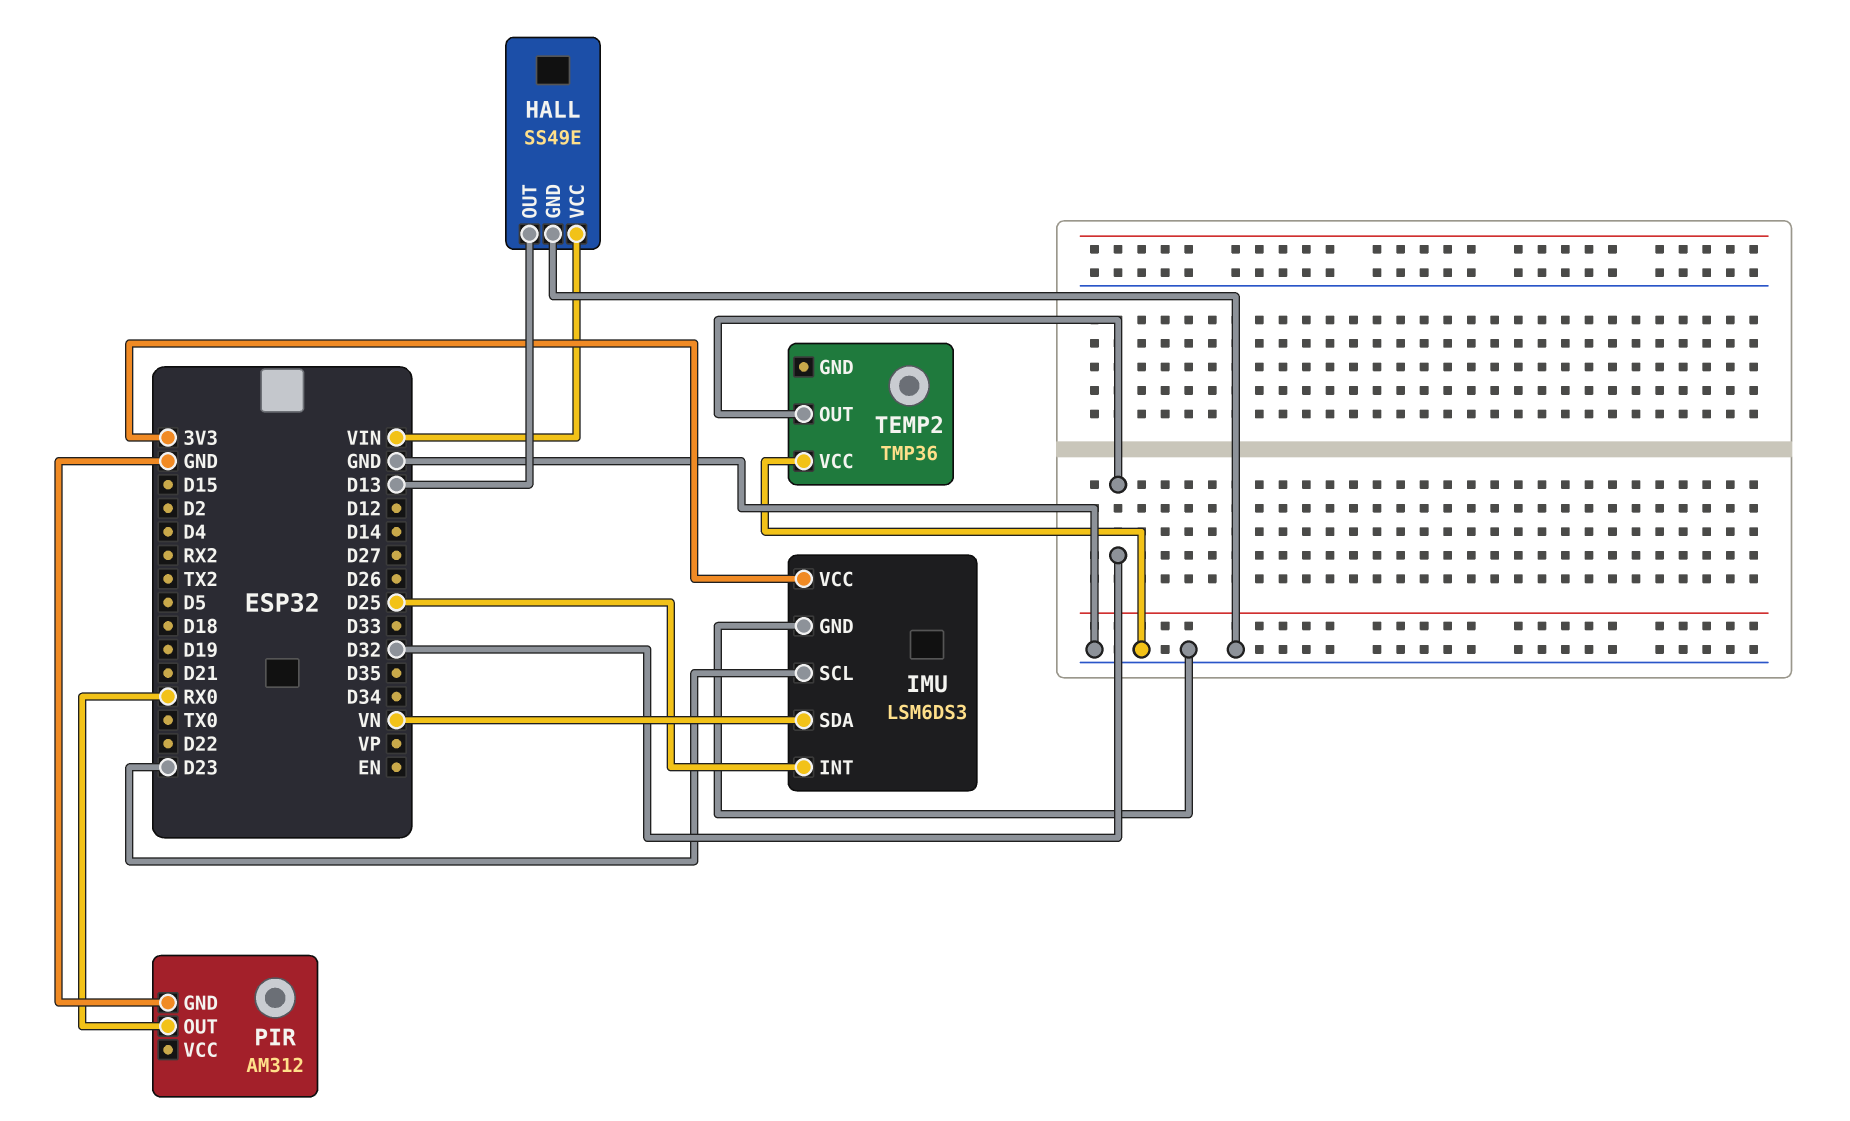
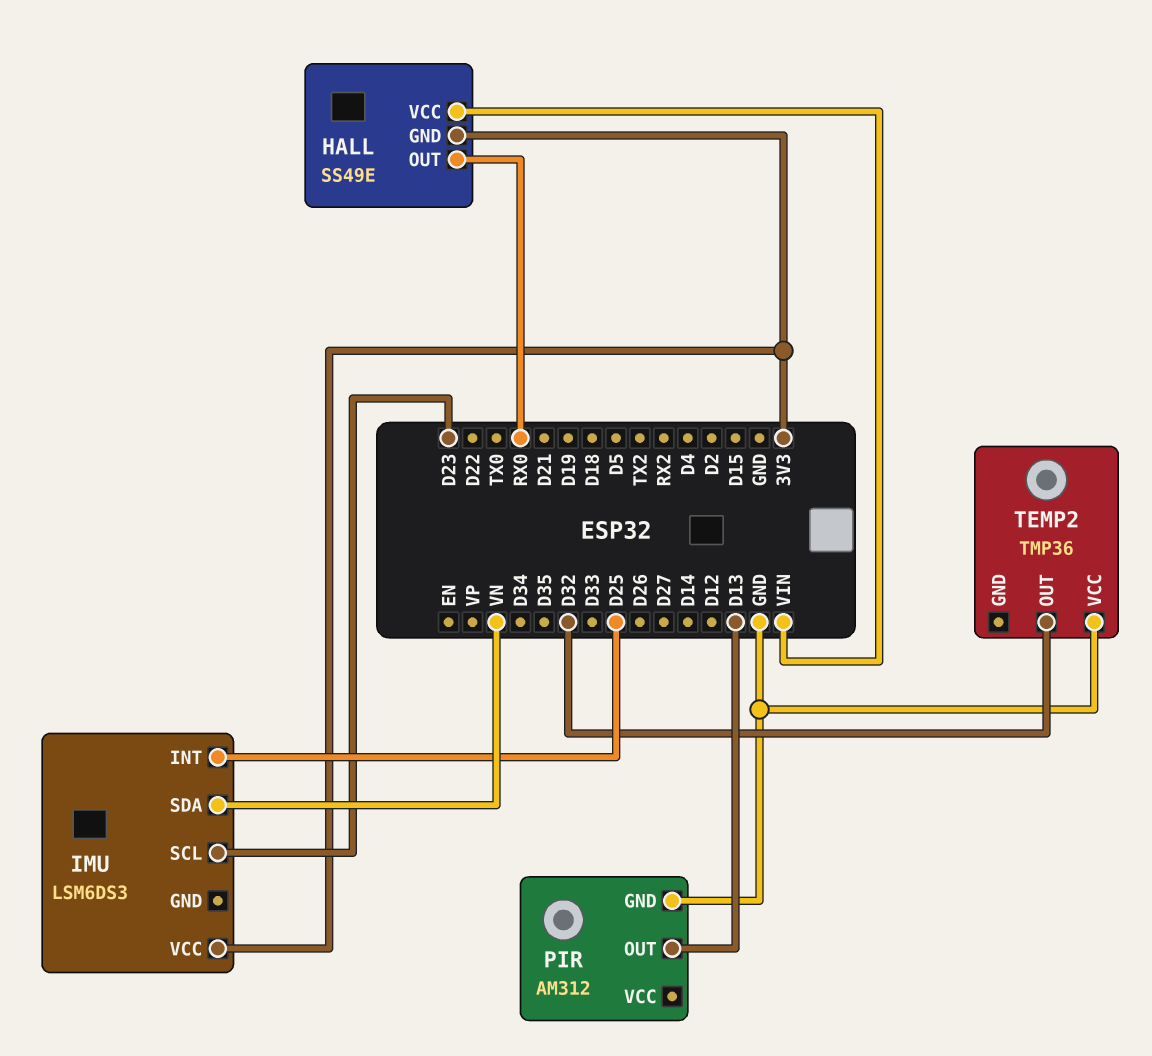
HALL pin GND: GND -> 3V3
HALL pin OUT: D13 -> RX0
IMU pin GND: GND -> none
PIR pin OUT: RX0 -> D13

